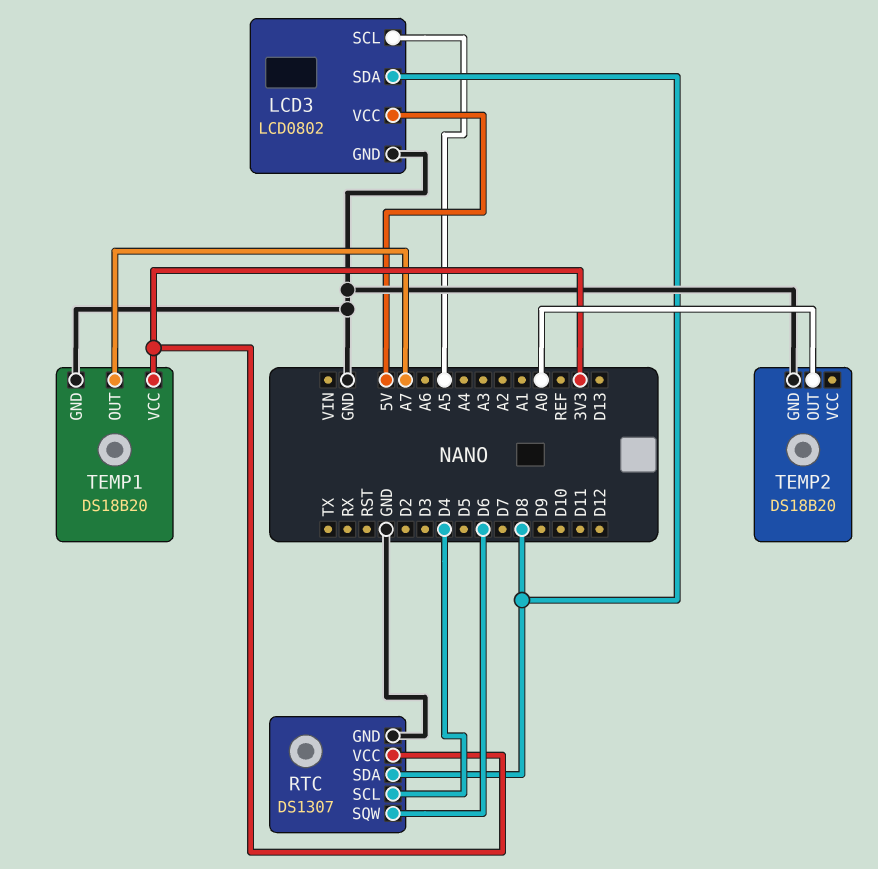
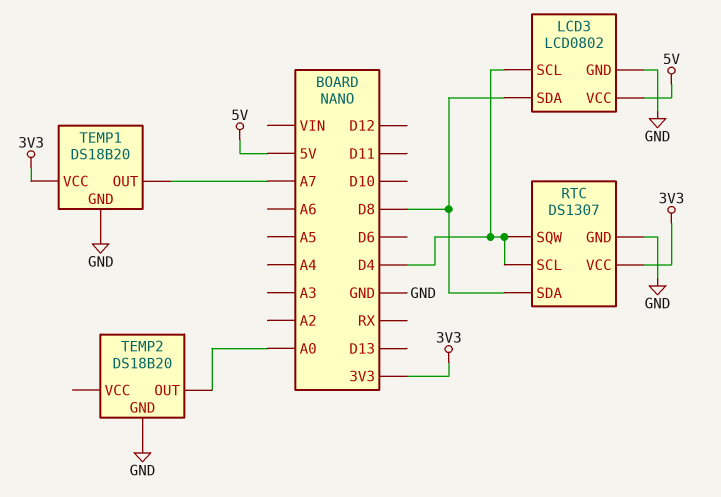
LCD3 pin SCL: A5 -> D4
RTC pin SQW: D6 -> D4

